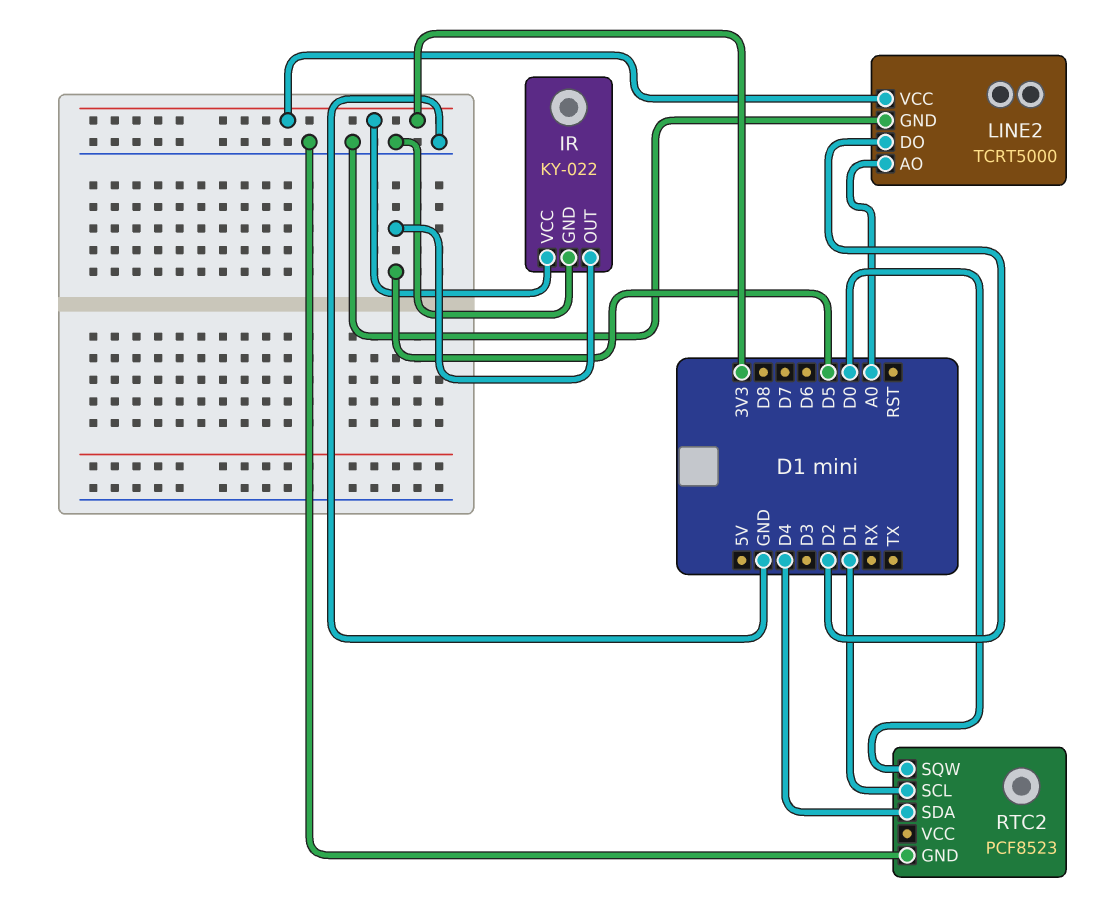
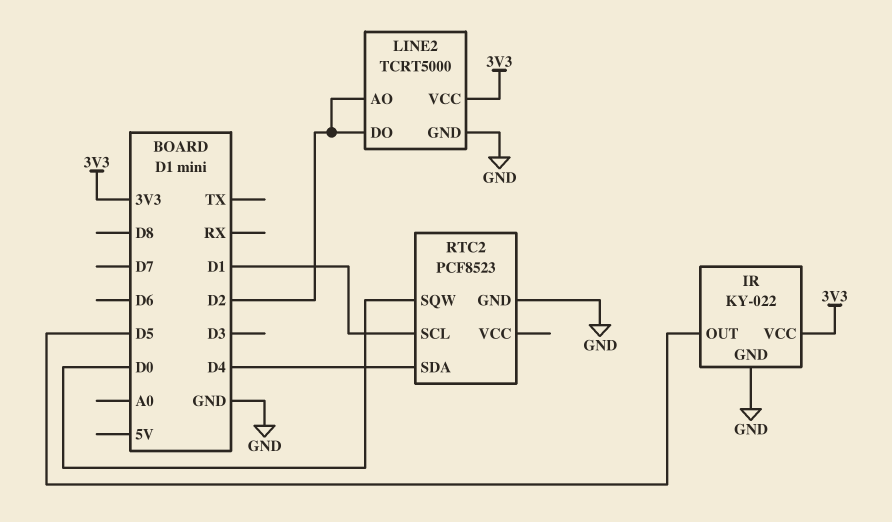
LINE2 pin AO: A0 -> D2

